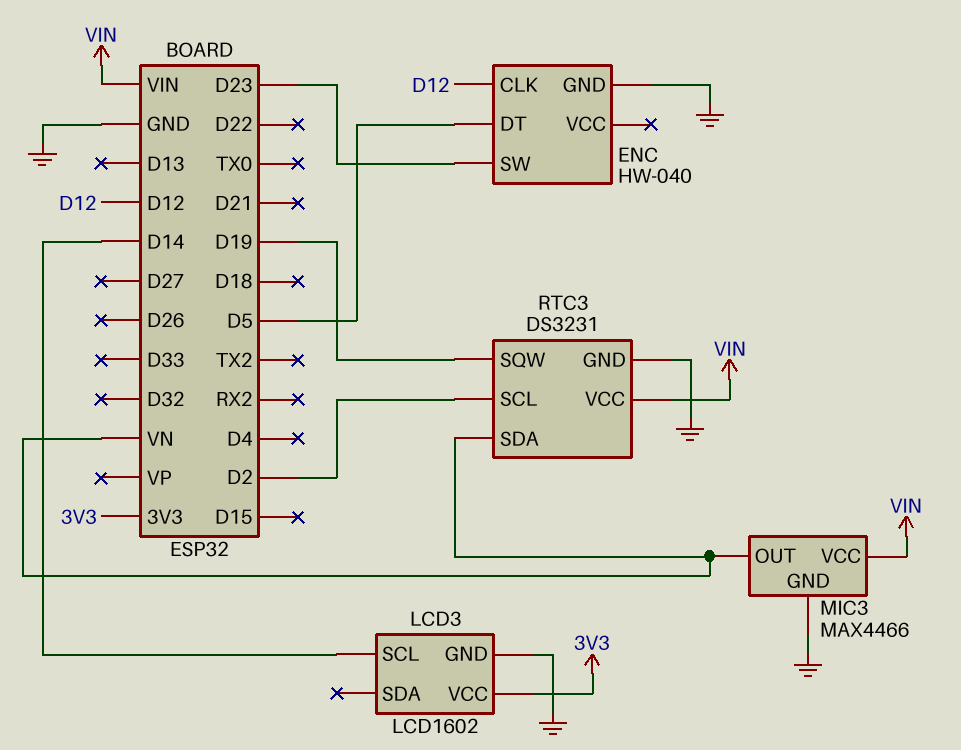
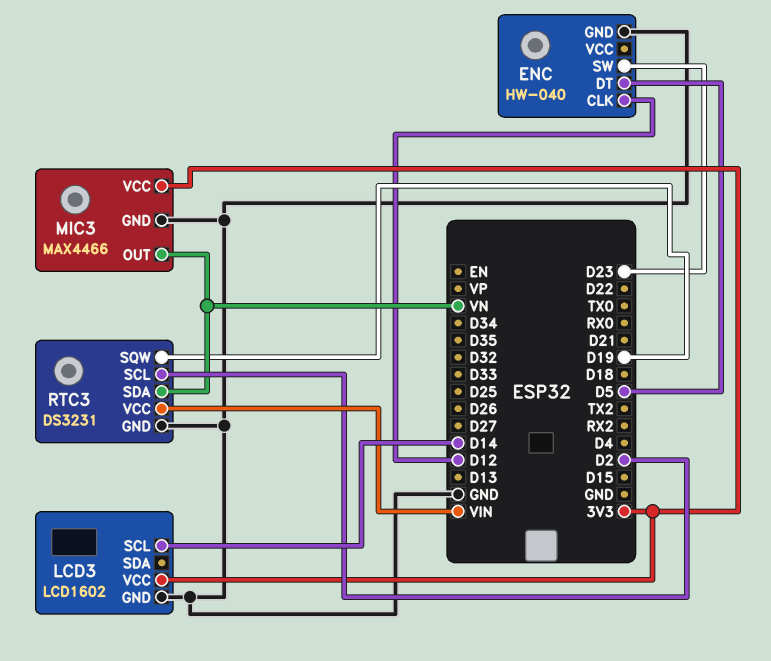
MIC3 pin VCC: VIN -> 3V3

